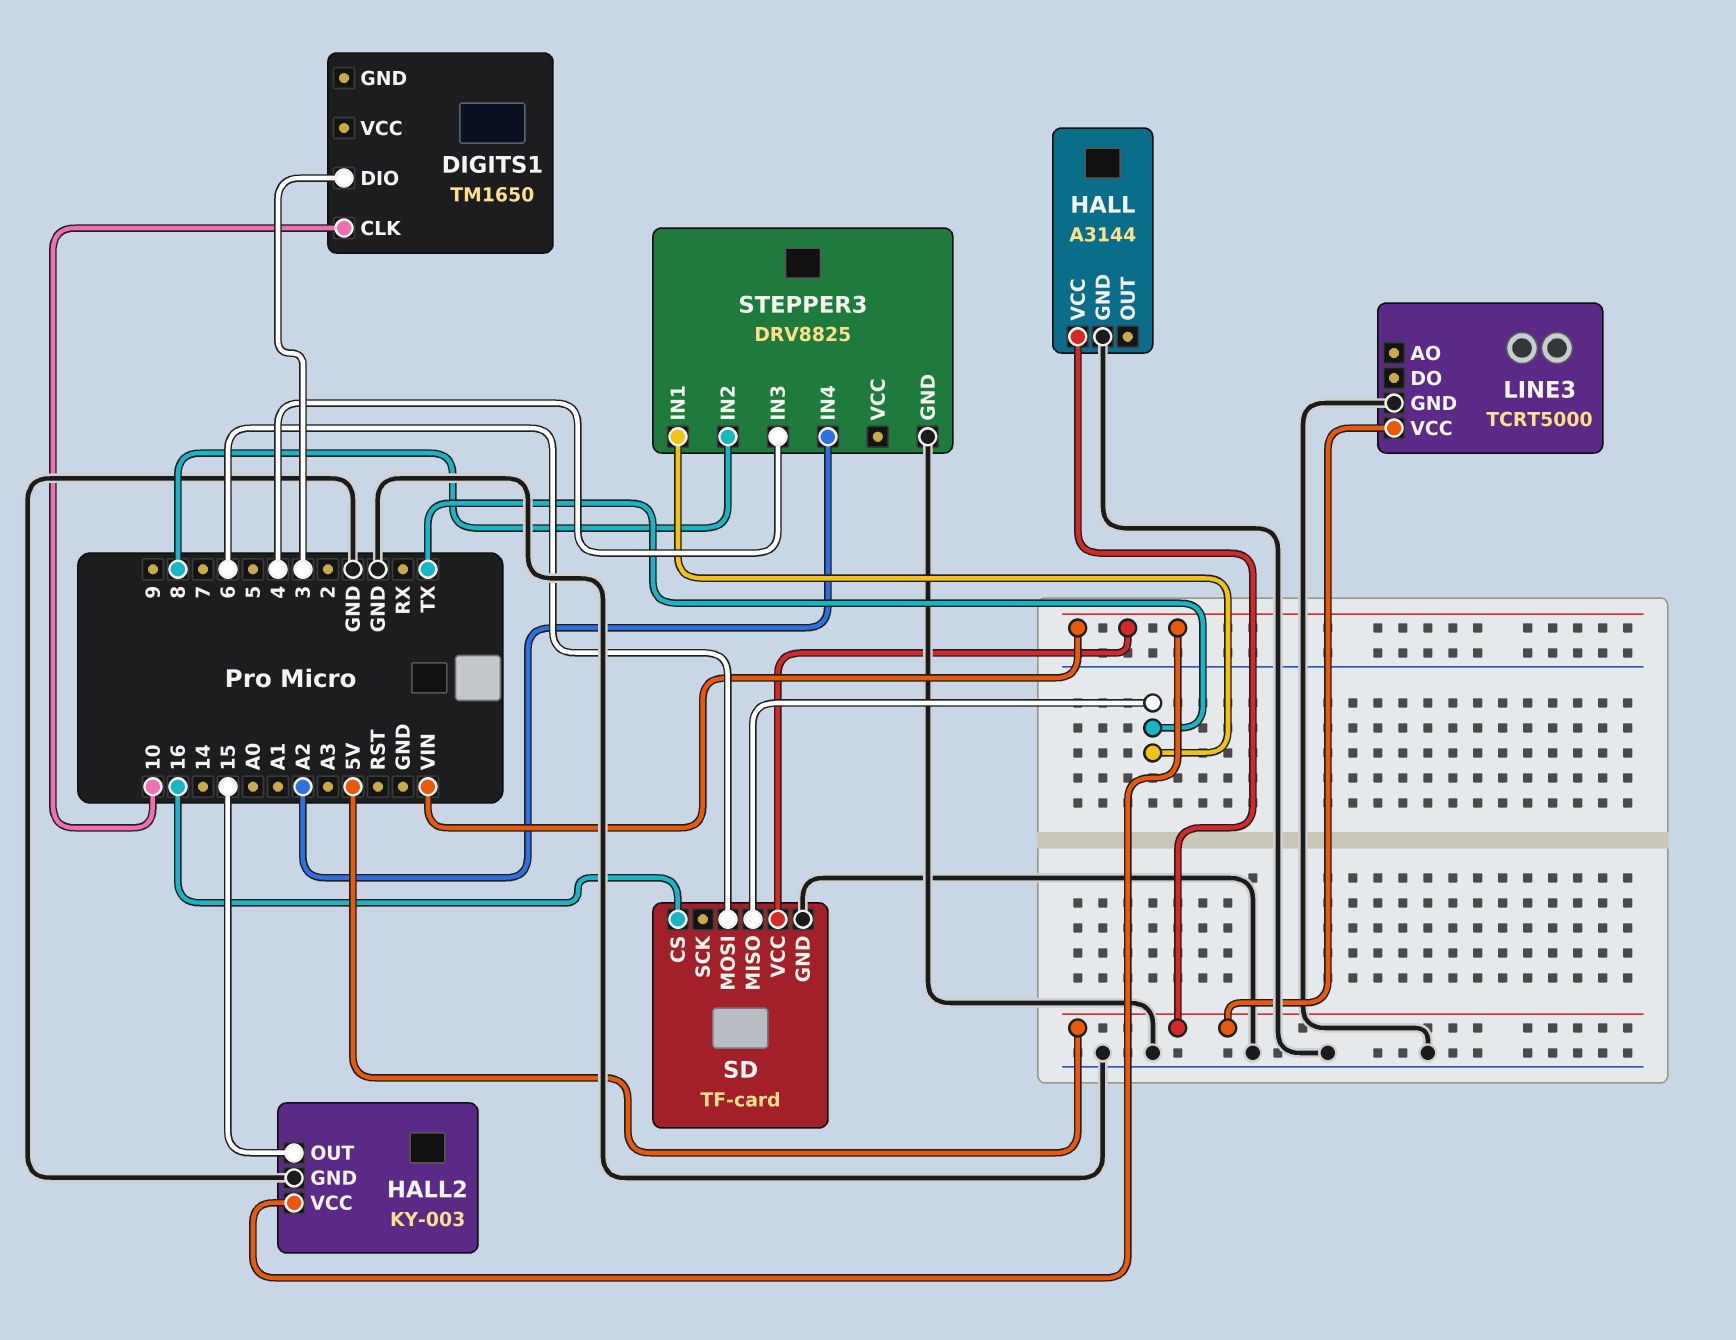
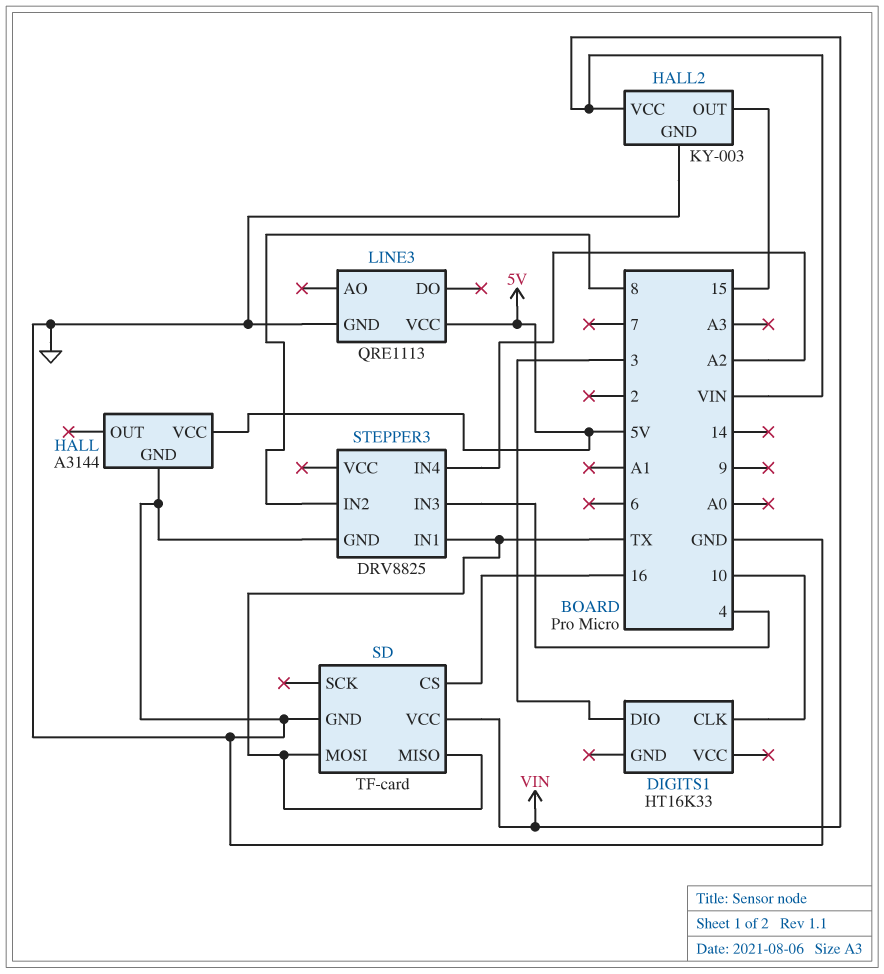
DIGITS1: TM1650 -> HT16K33
LINE3: TCRT5000 -> QRE1113
SD pin MOSI: 6 -> TX

